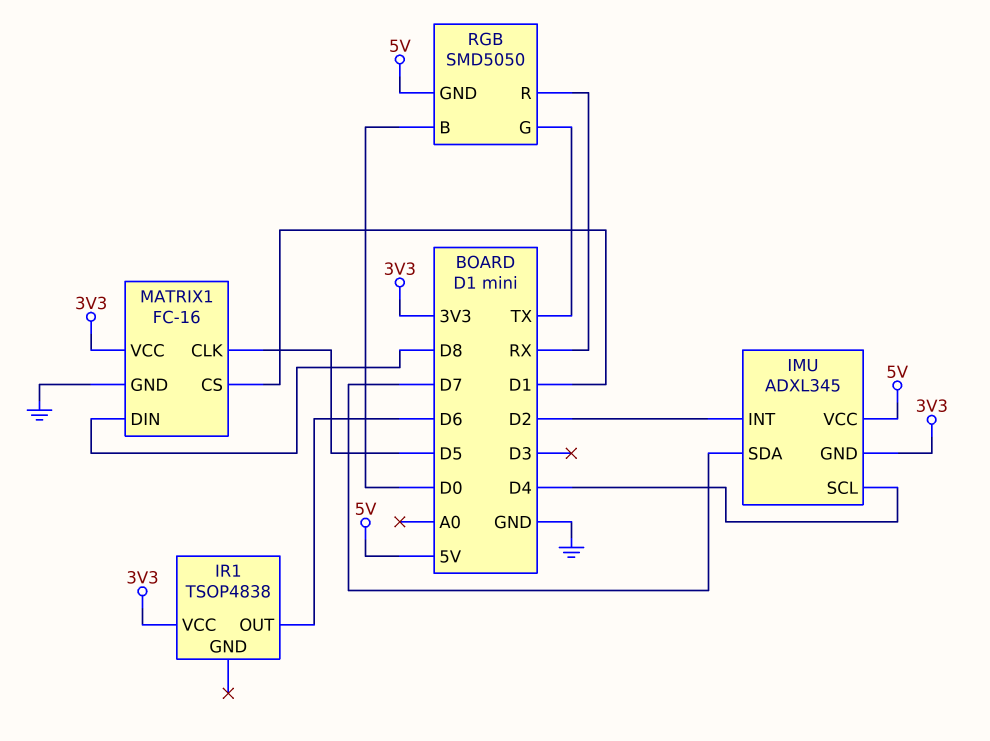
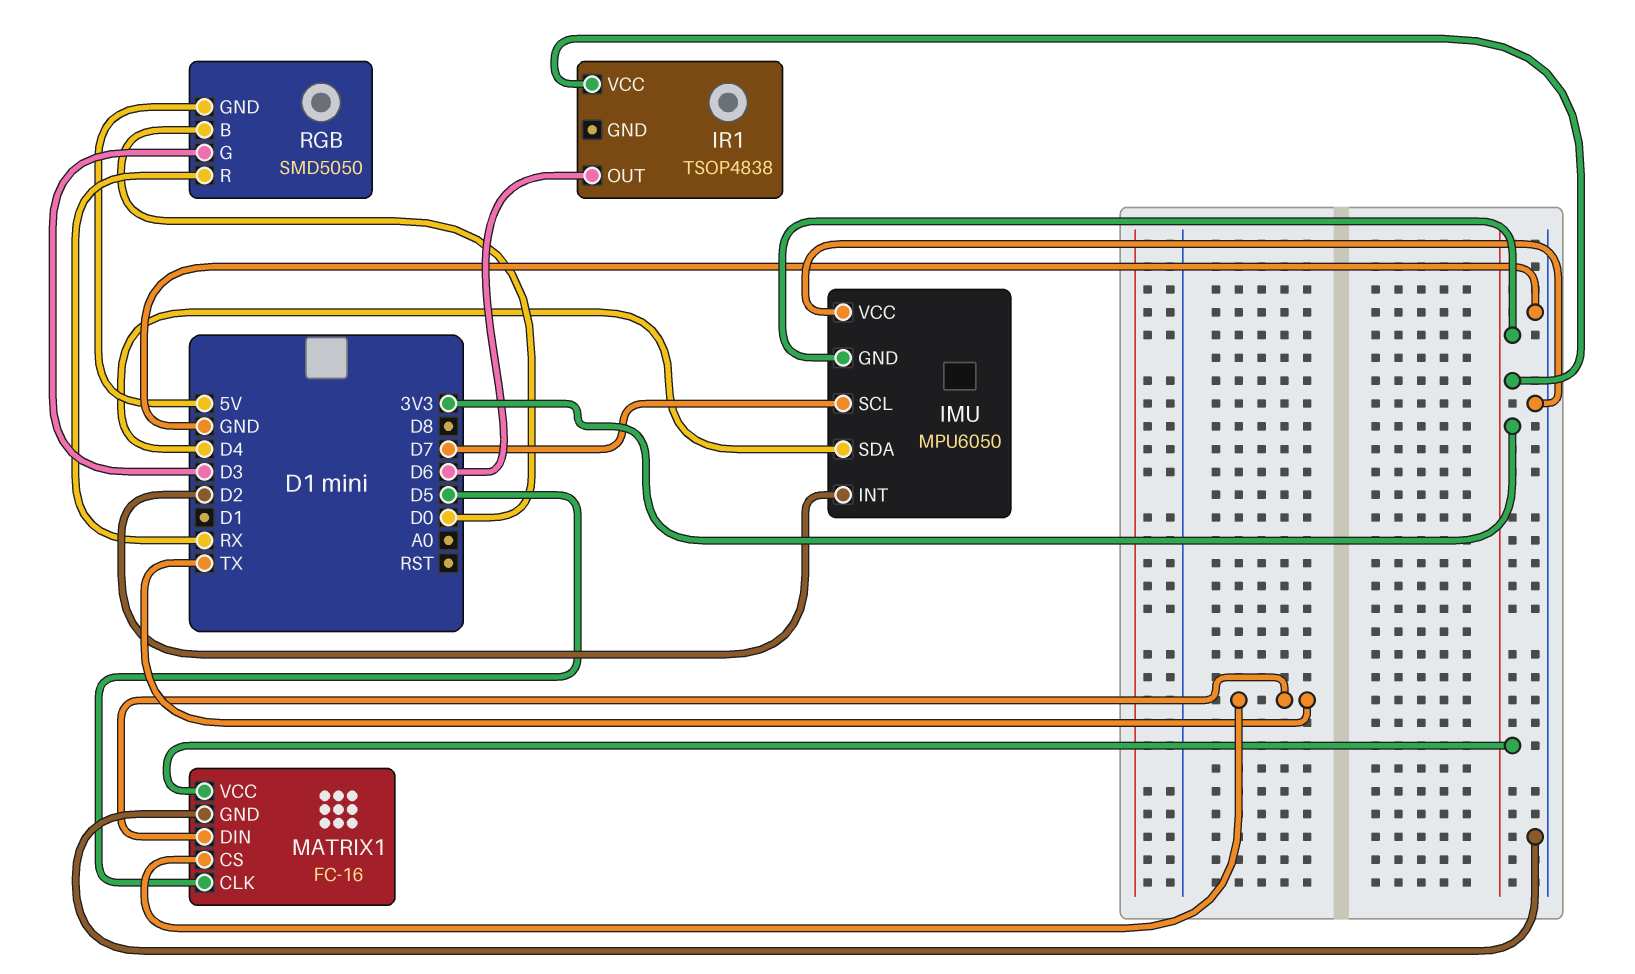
IMU: ADXL345 -> MPU6050
IMU pin SCL: D4 -> D7
IMU pin SDA: D7 -> D4
IMU pin VCC: 5V -> GND
MATRIX1 pin CS: D1 -> TX
MATRIX1 pin DIN: D8 -> TX
RGB pin G: TX -> D3

